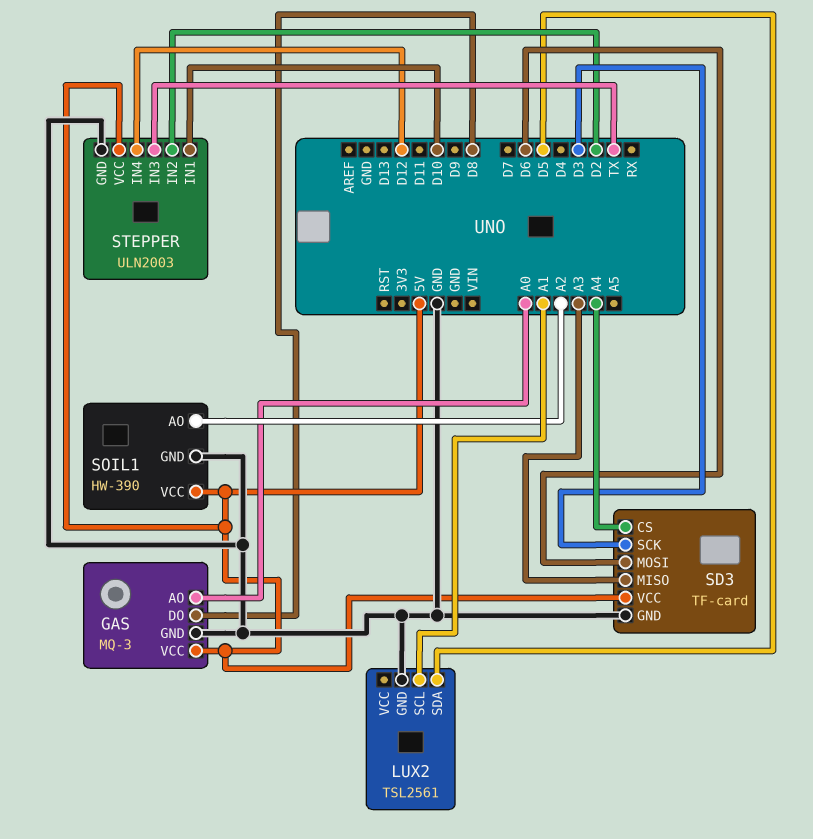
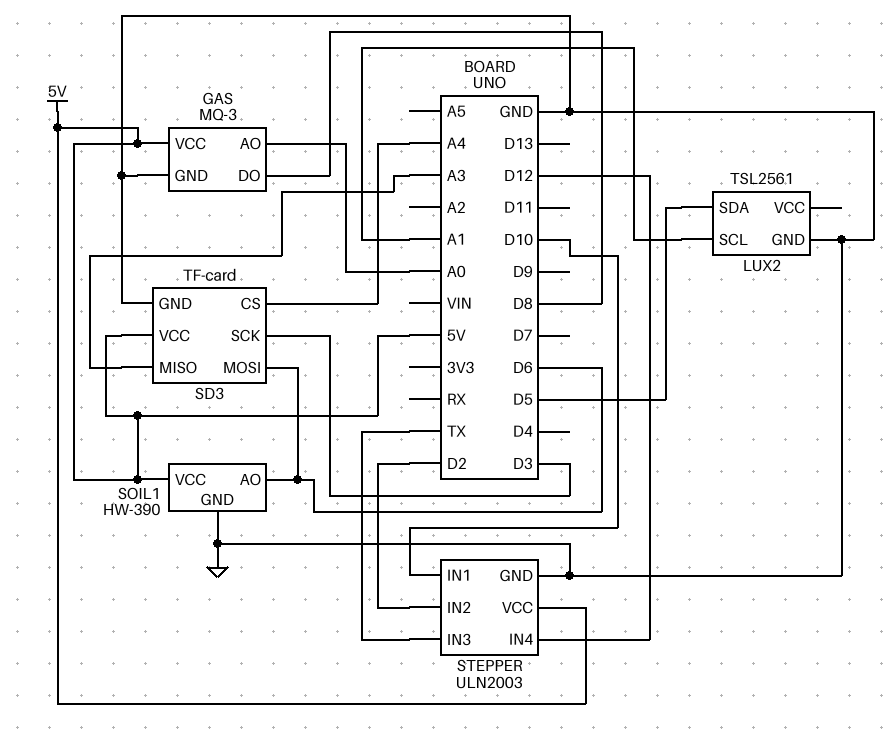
SOIL1 pin AO: A2 -> D6

